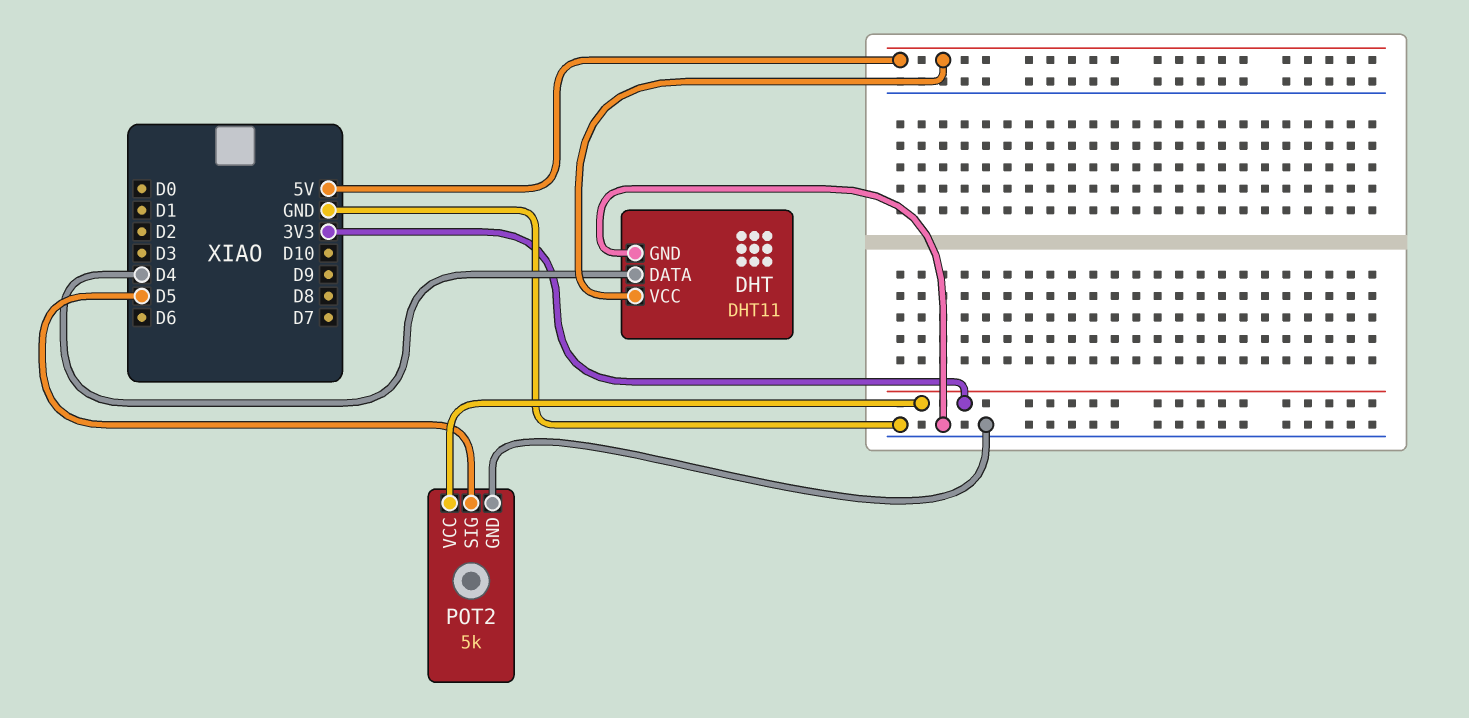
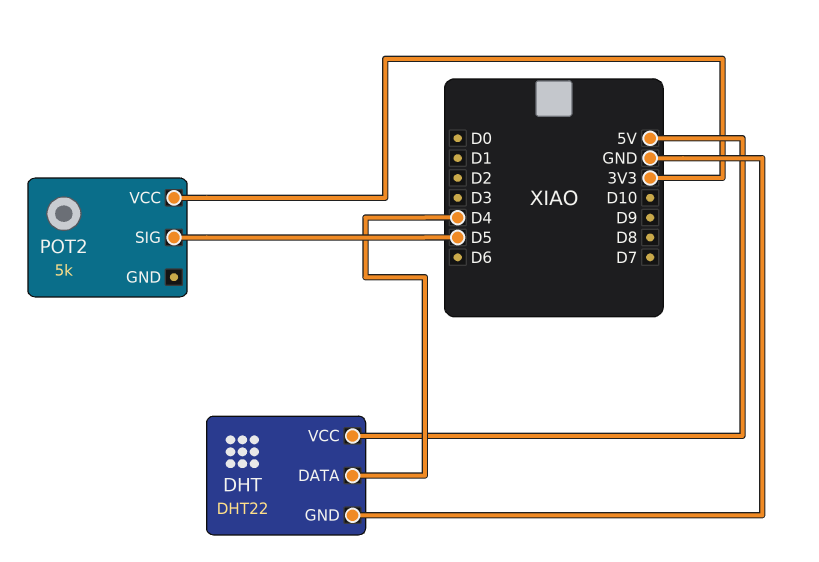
DHT: DHT11 -> DHT22
POT2 pin GND: GND -> none

